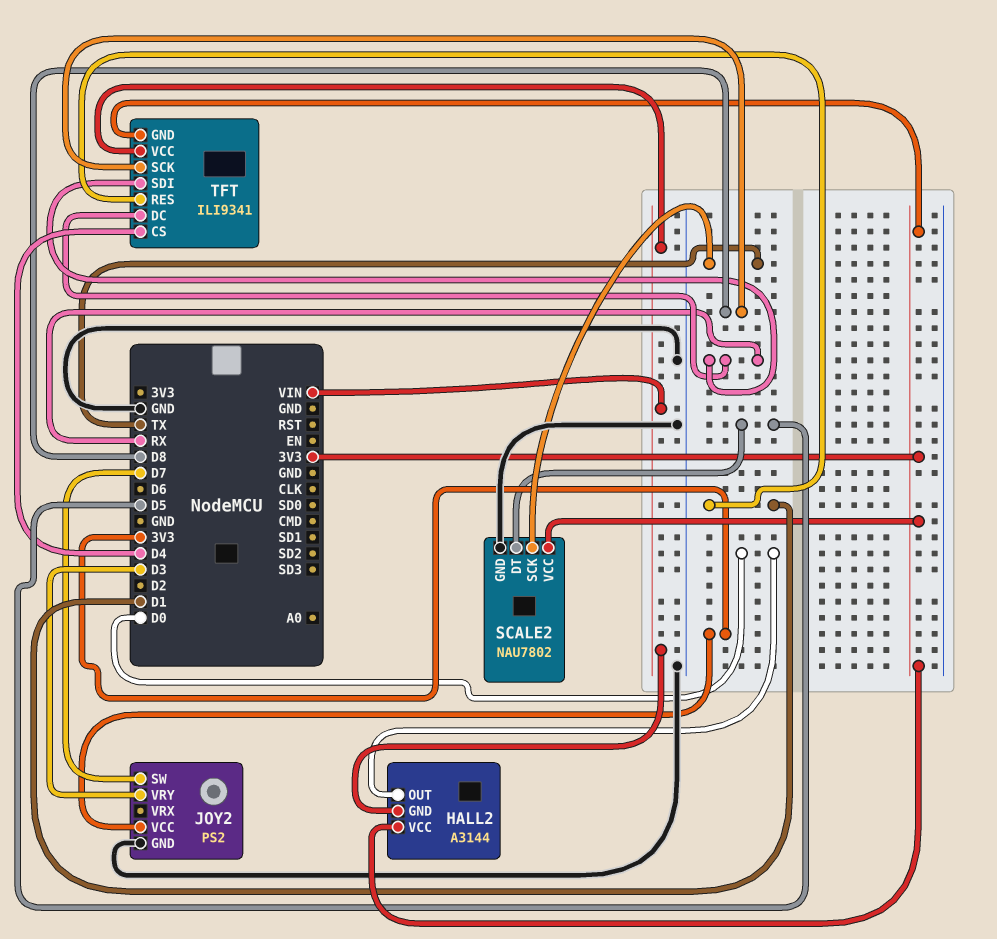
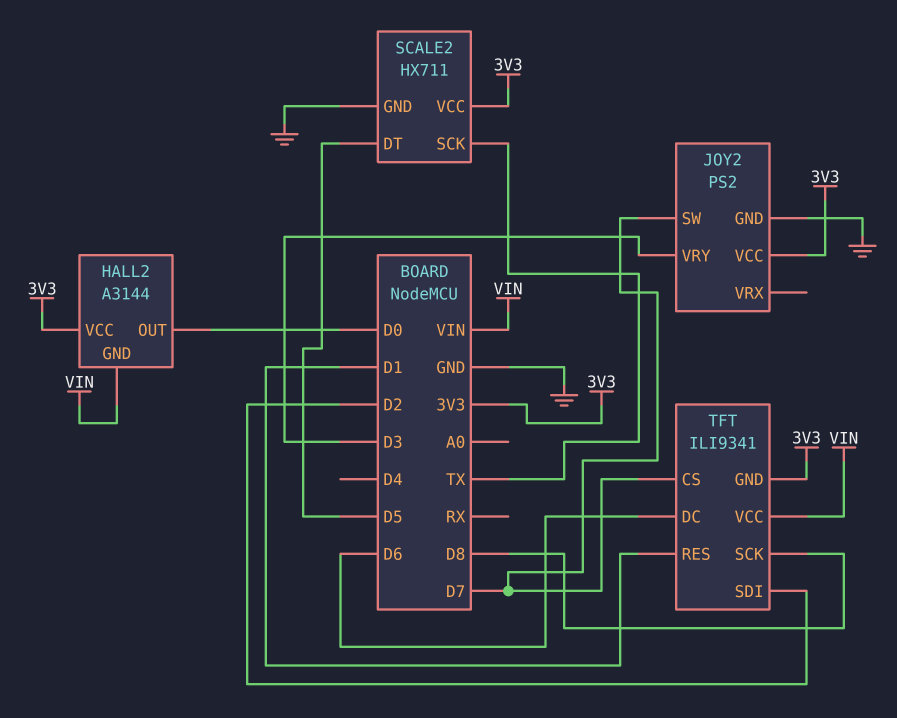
SCALE2: NAU7802 -> HX711
TFT pin CS: D4 -> D7
TFT pin DC: RX -> D6
TFT pin SDI: RX -> D2

